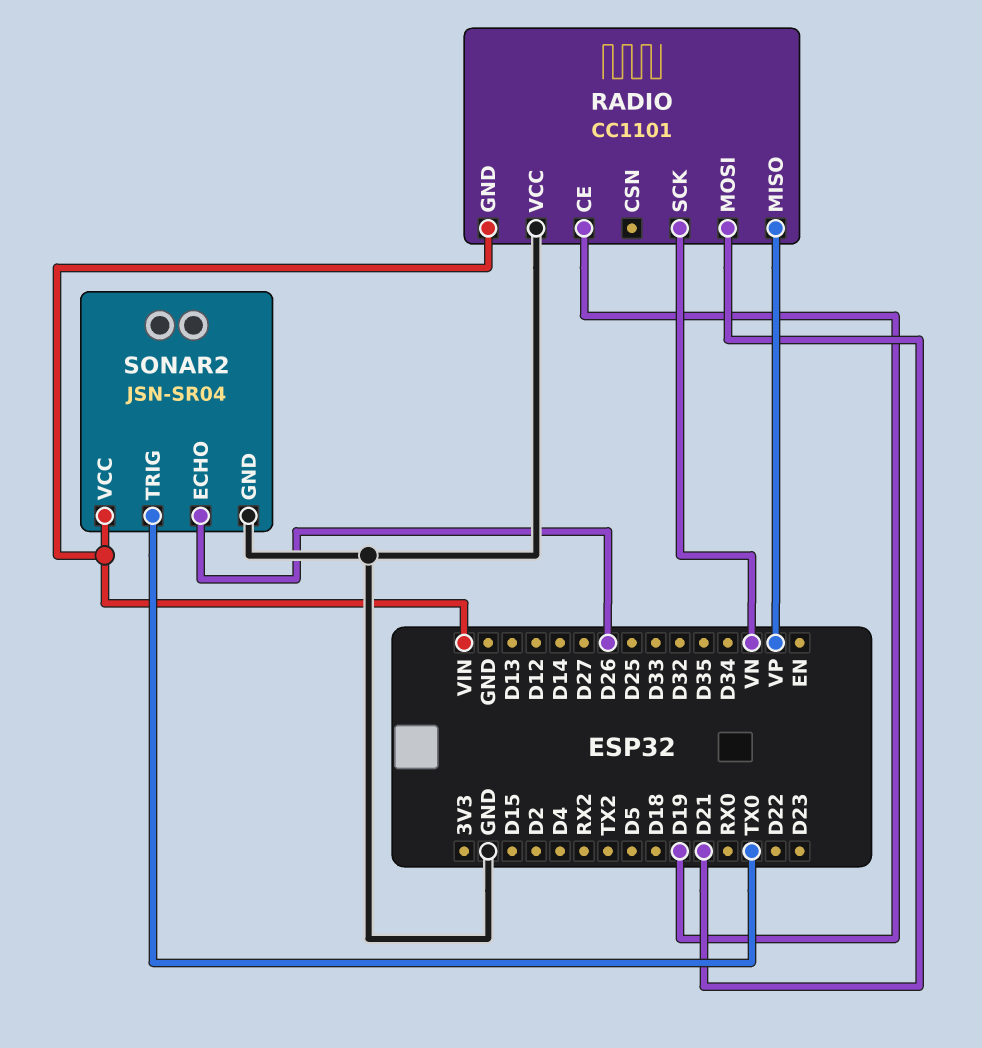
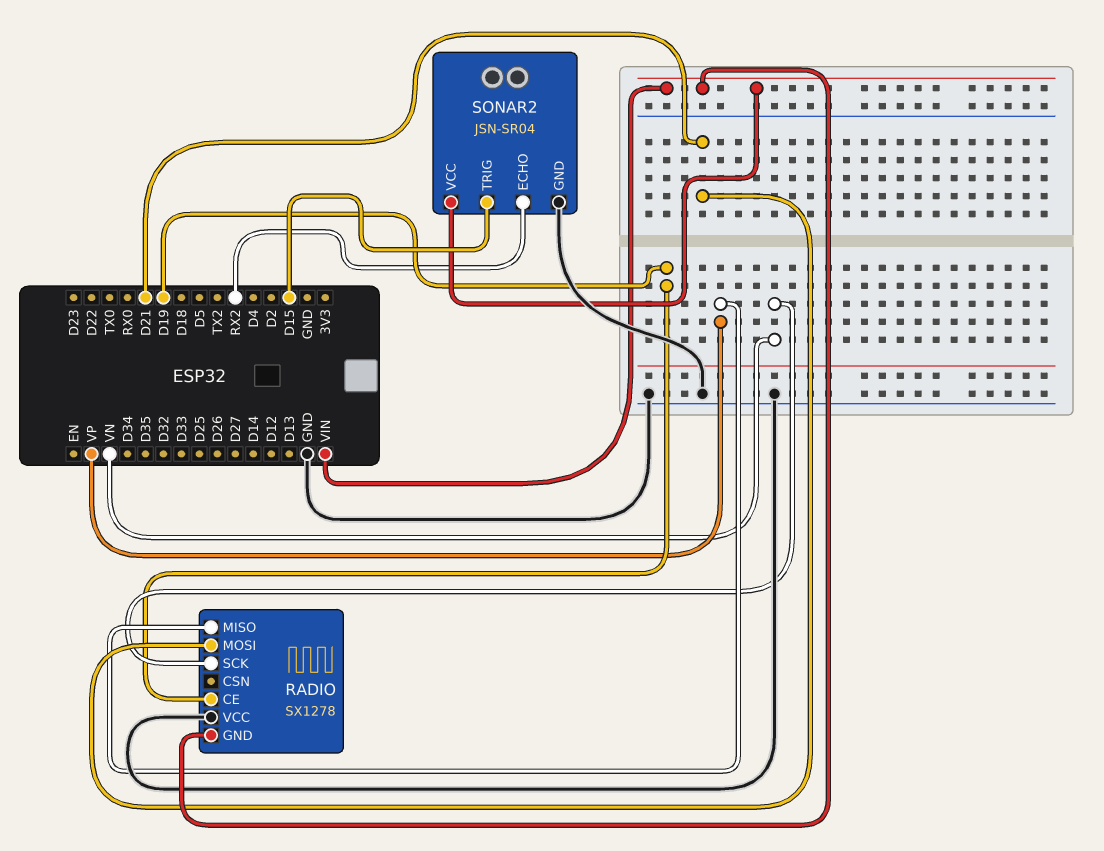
RADIO: CC1101 -> SX1278
SONAR2 pin ECHO: D26 -> RX2
SONAR2 pin TRIG: TX0 -> D15

